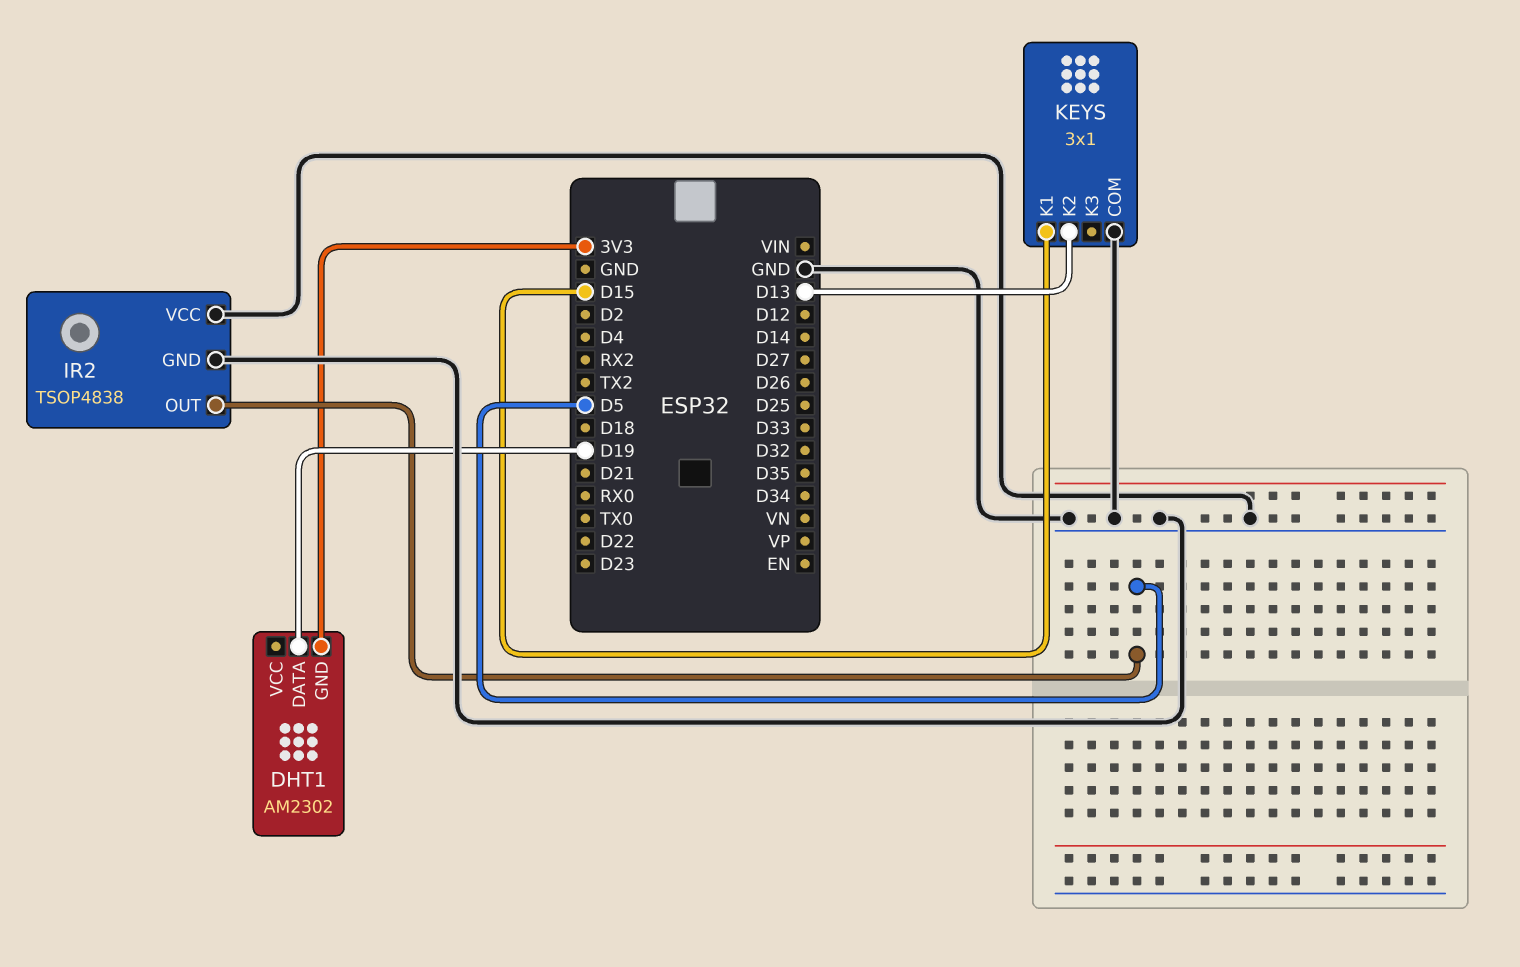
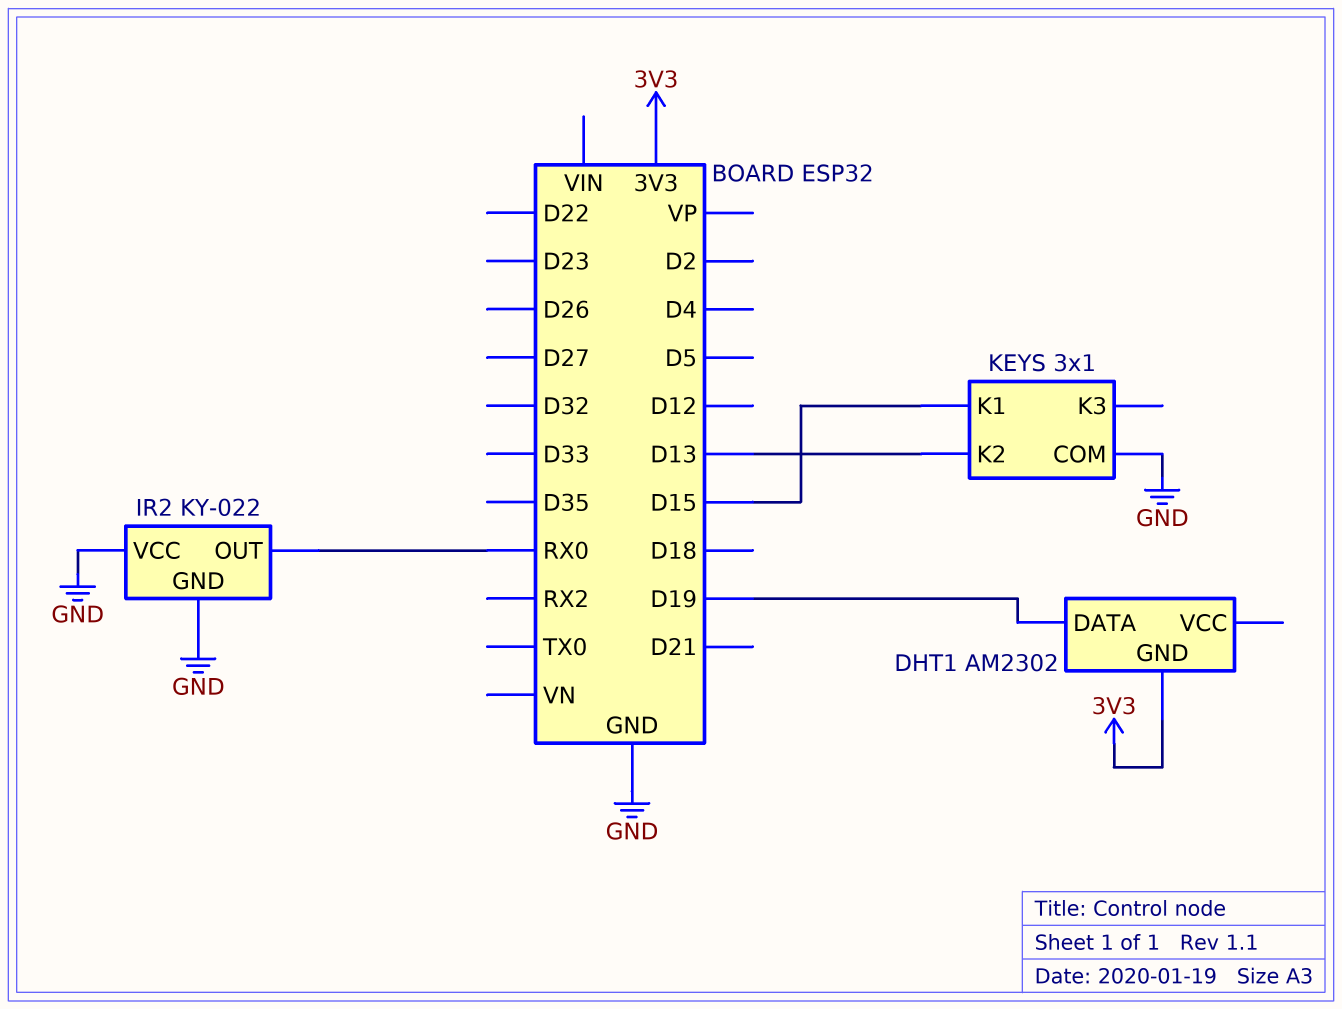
IR2: TSOP4838 -> KY-022
IR2 pin OUT: D5 -> RX0

